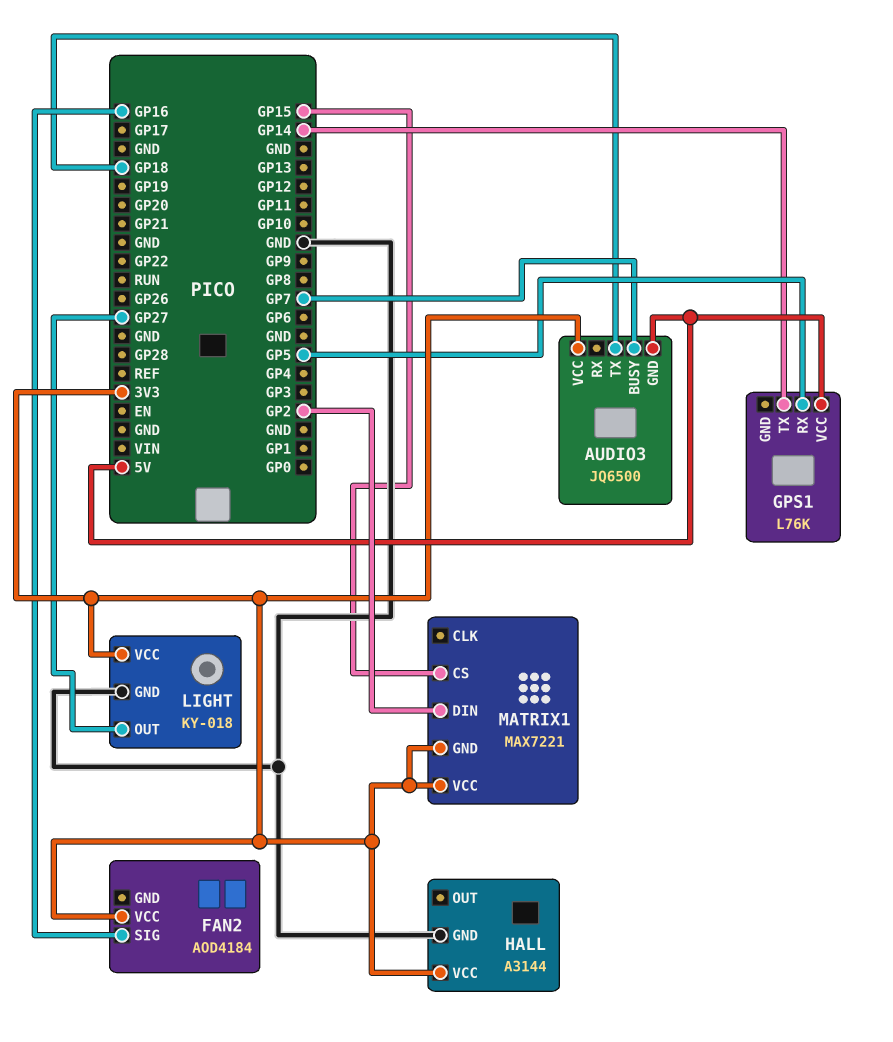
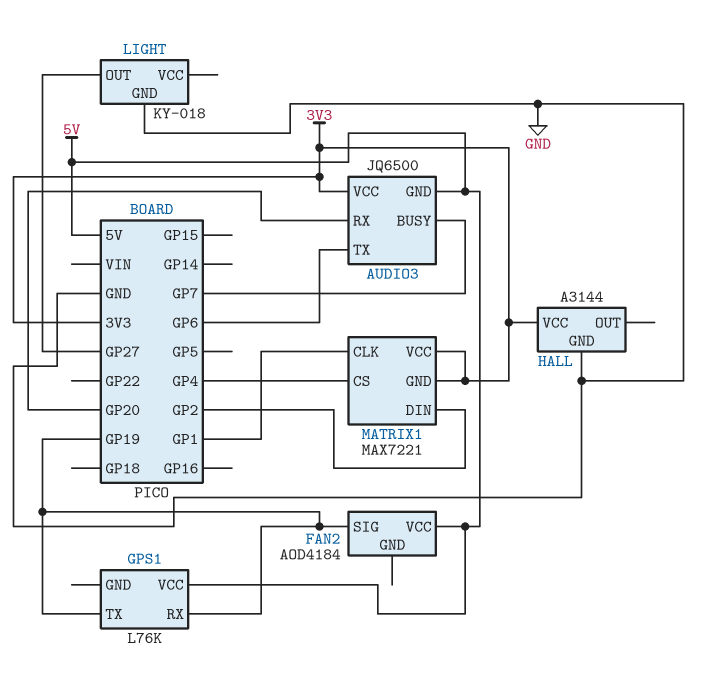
AUDIO3 pin RX: none -> GP20
AUDIO3 pin TX: GP18 -> GP6
FAN2 pin SIG: GP16 -> GP19
FAN2 pin VCC: 3V3 -> 5V
GPS1 pin RX: GP5 -> GP19
GPS1 pin TX: GP14 -> GP19
LIGHT pin VCC: 3V3 -> none
MATRIX1 pin CLK: none -> GP1
MATRIX1 pin CS: GP15 -> GP4

